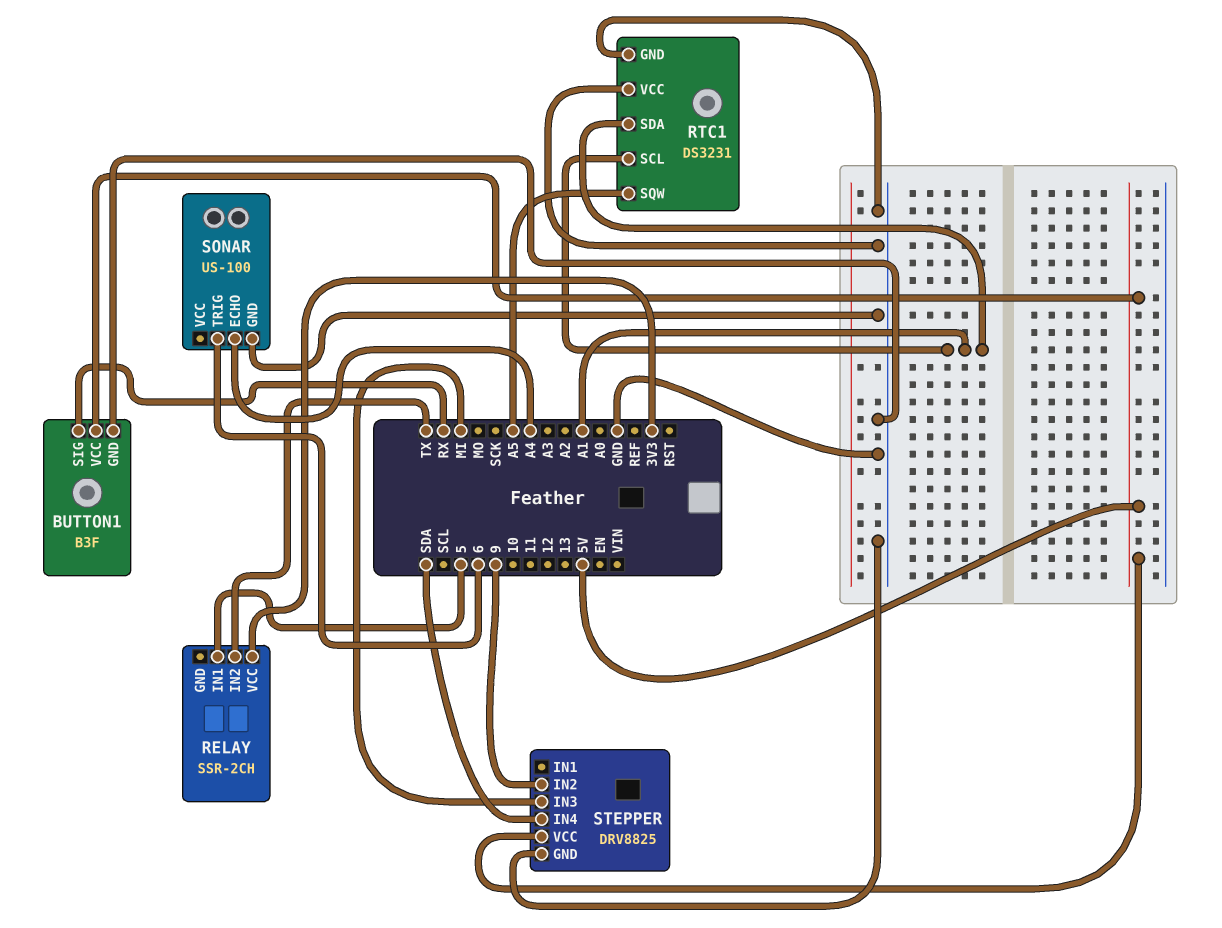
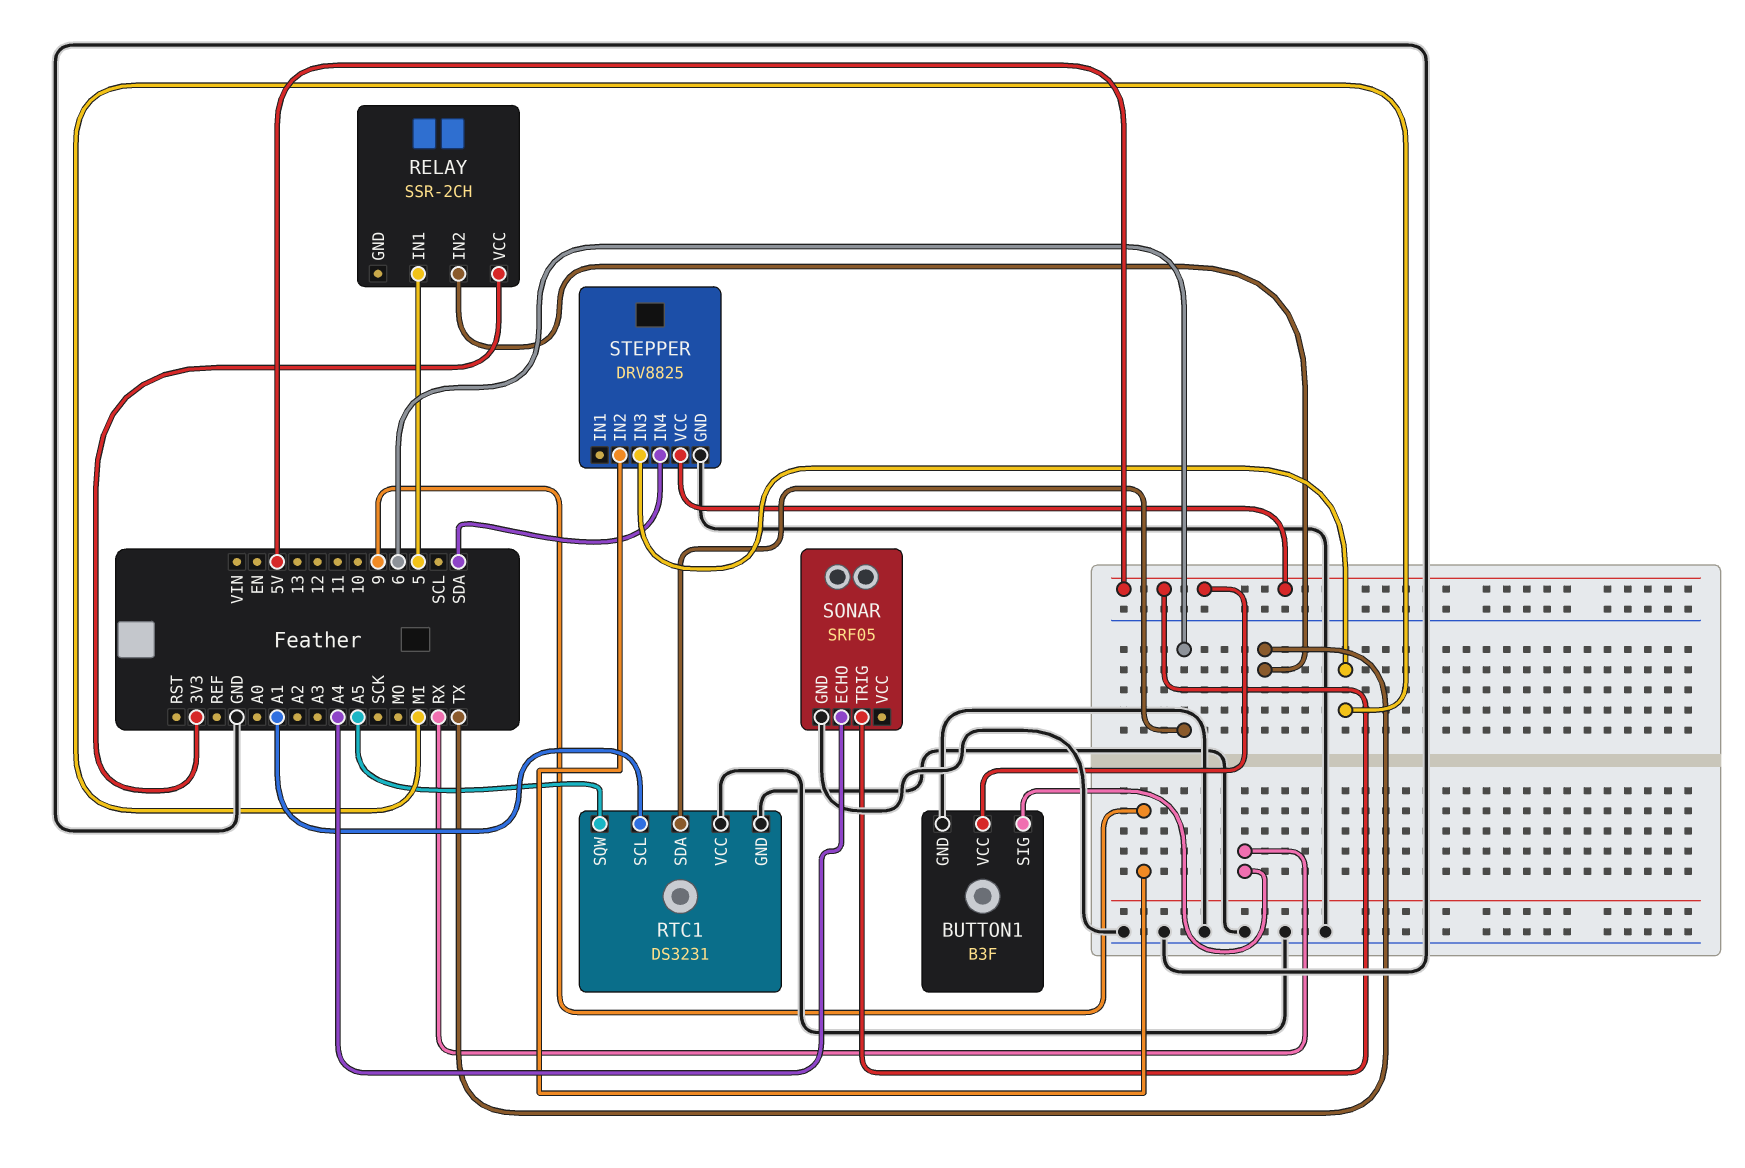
RTC1 pin SDA: A1 -> 6
SONAR: US-100 -> SRF05
SONAR pin TRIG: 6 -> 5V

